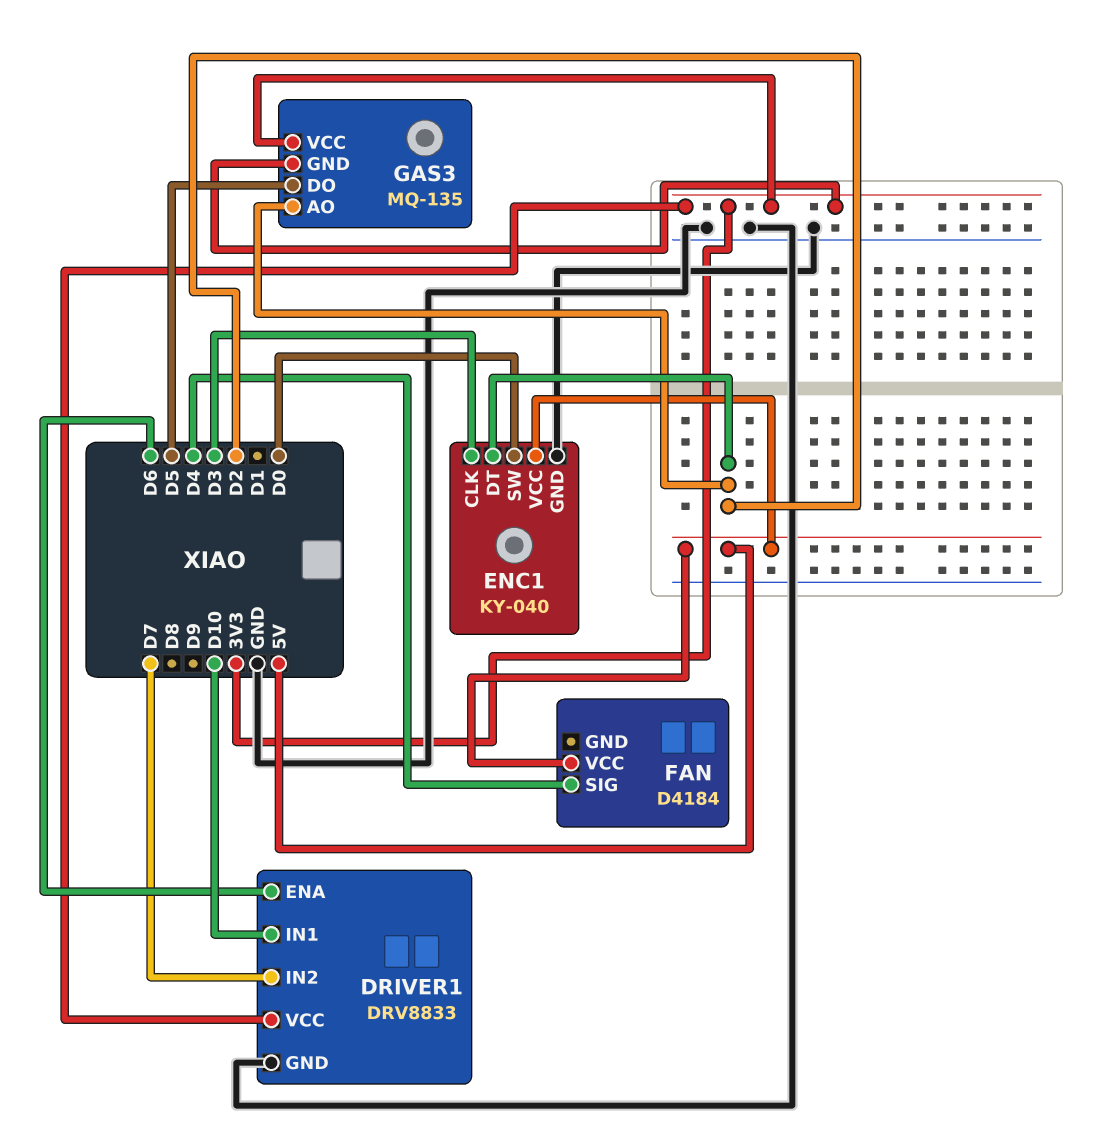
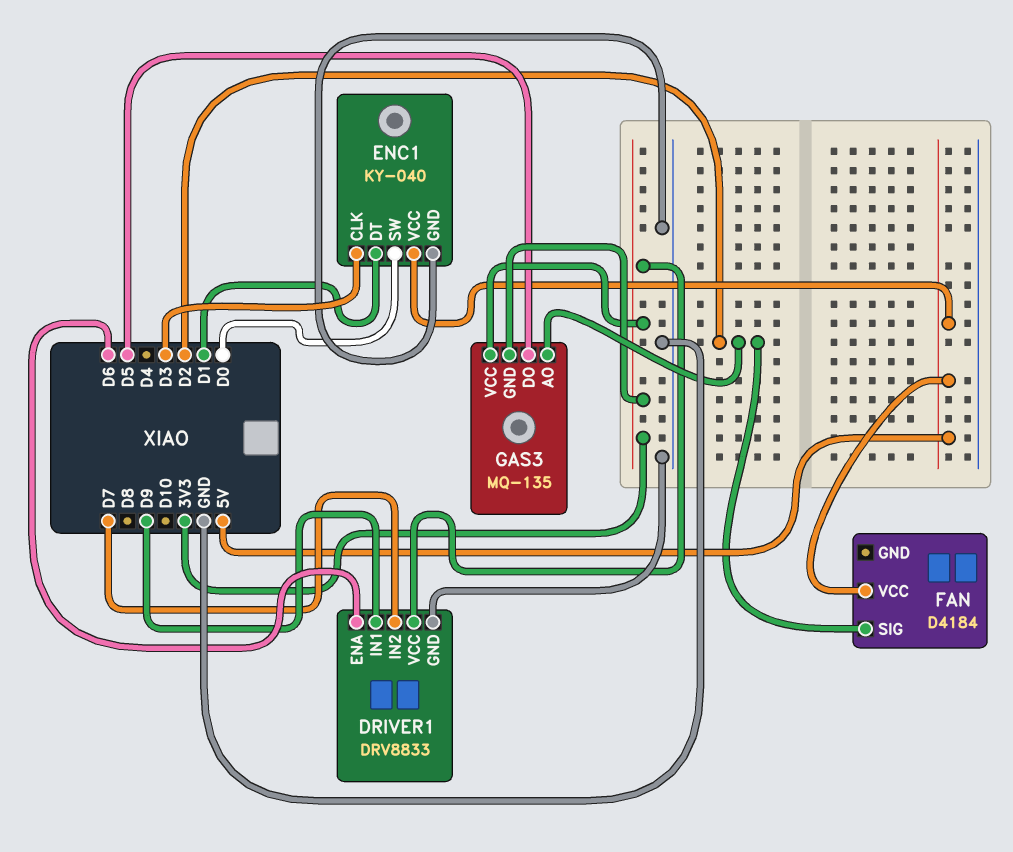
DRIVER1 pin IN1: D10 -> D9
ENC1 pin DT: D2 -> D1
FAN pin SIG: D4 -> D2

